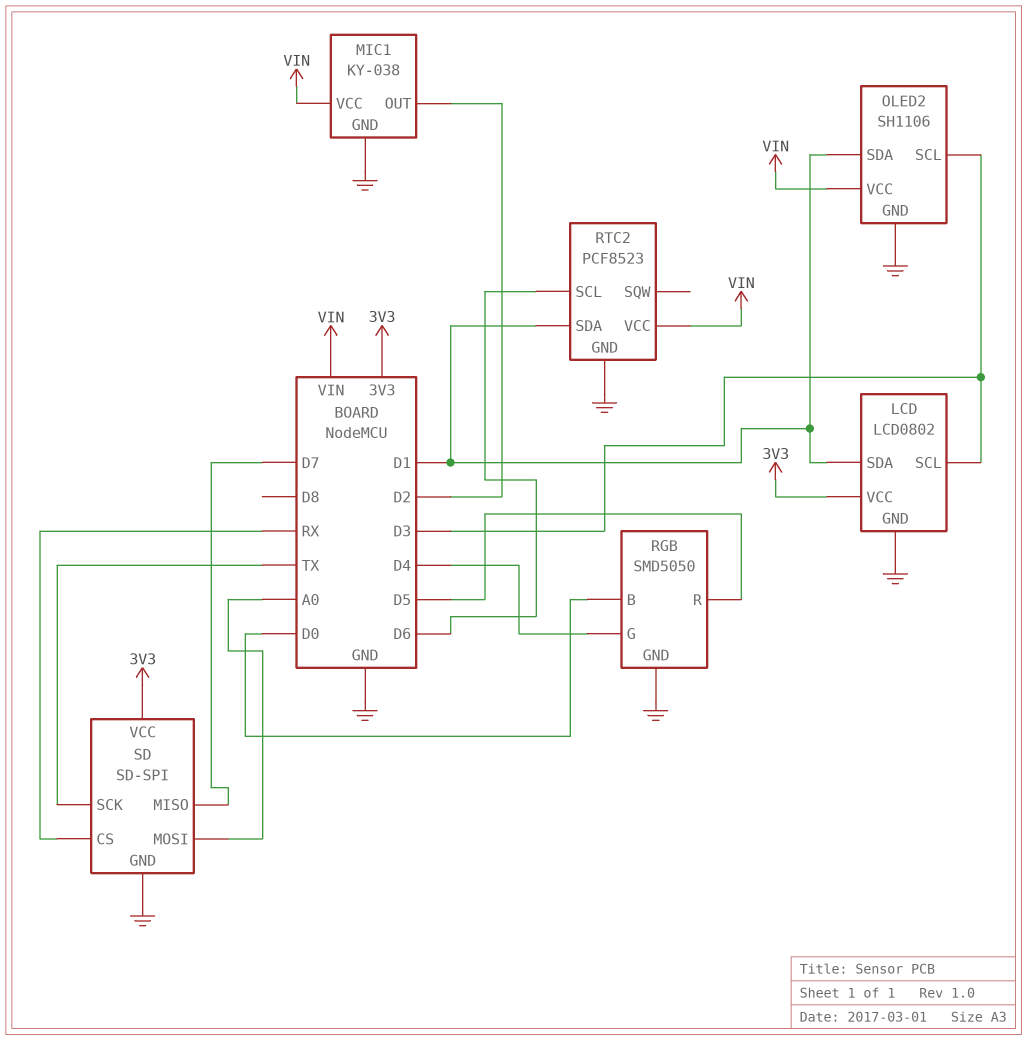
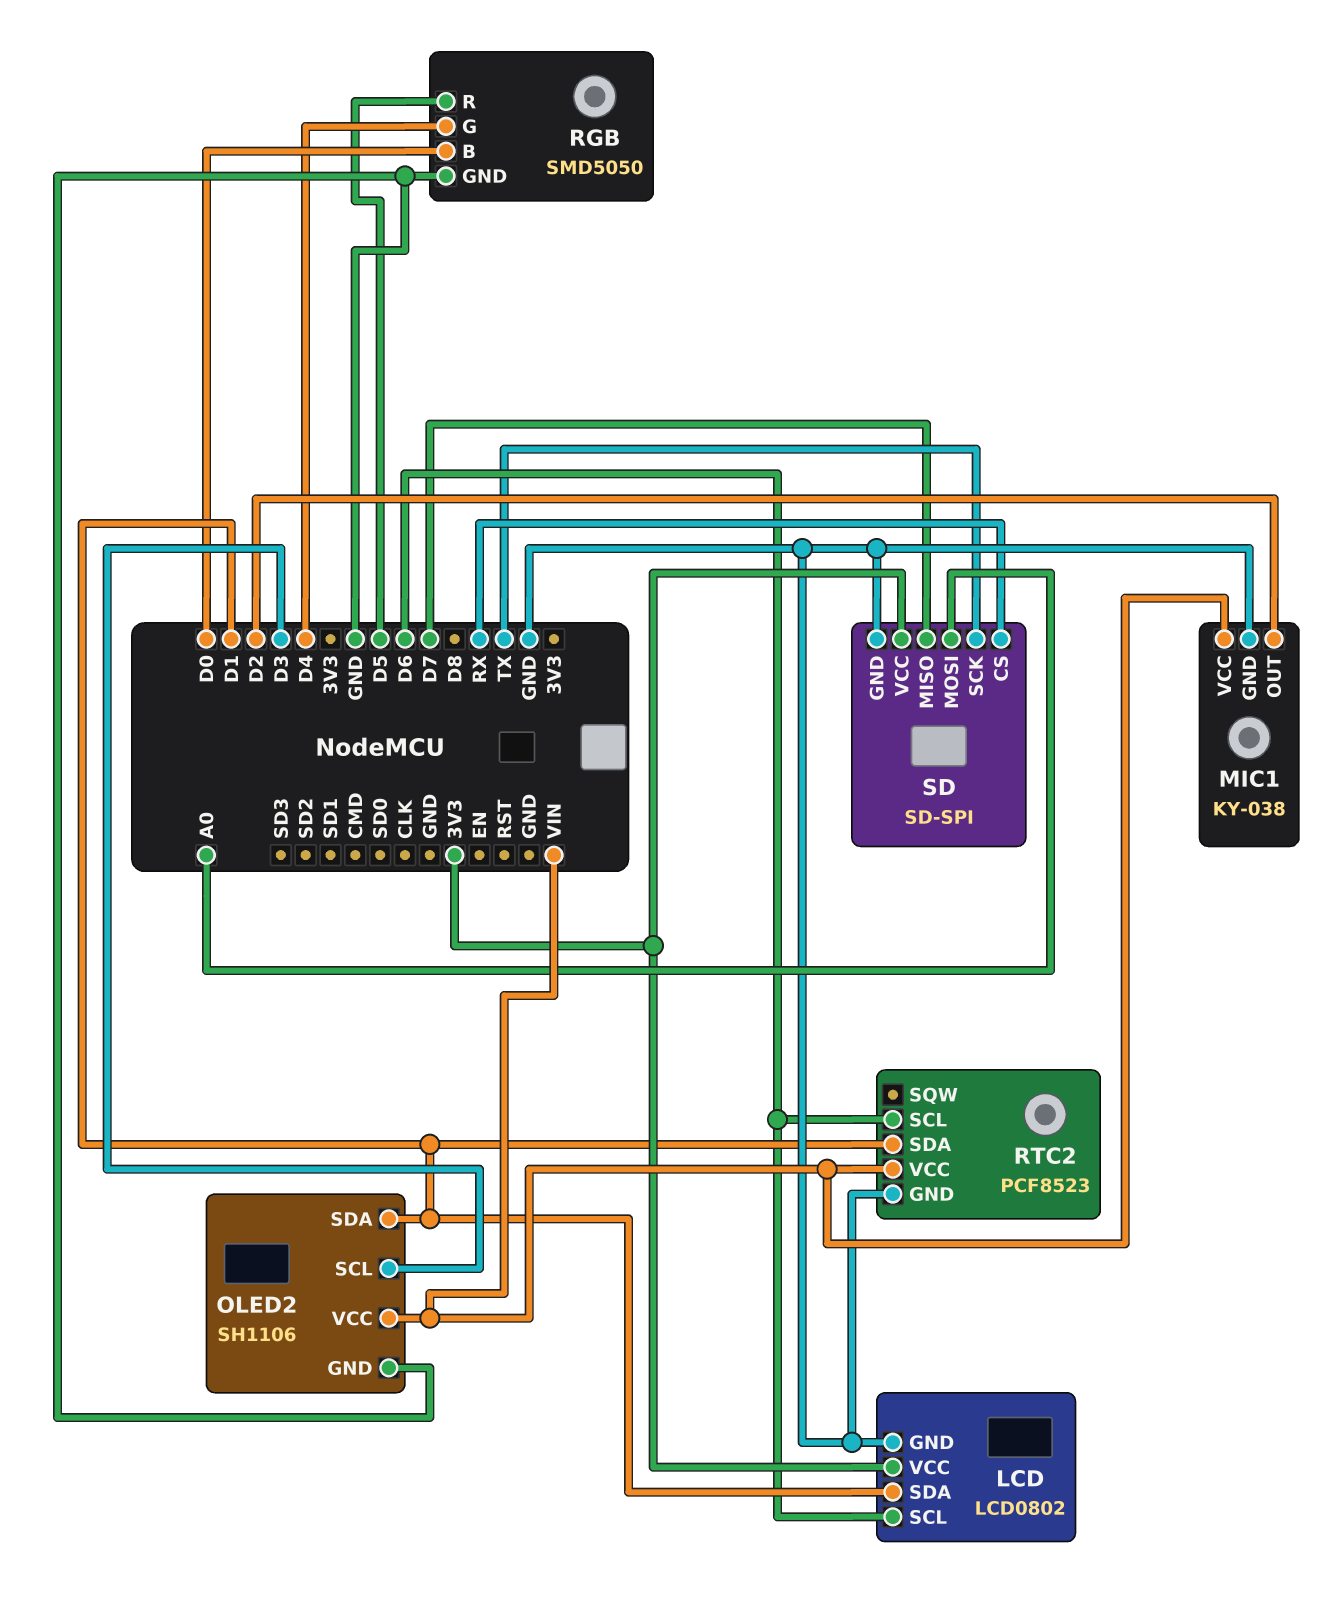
LCD pin SCL: D3 -> D6

